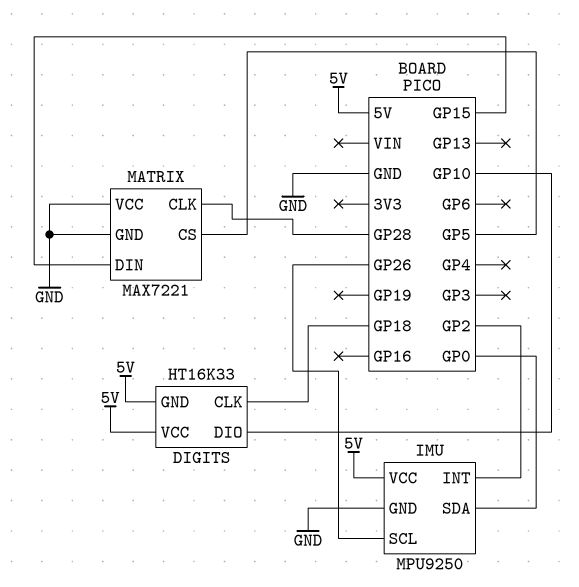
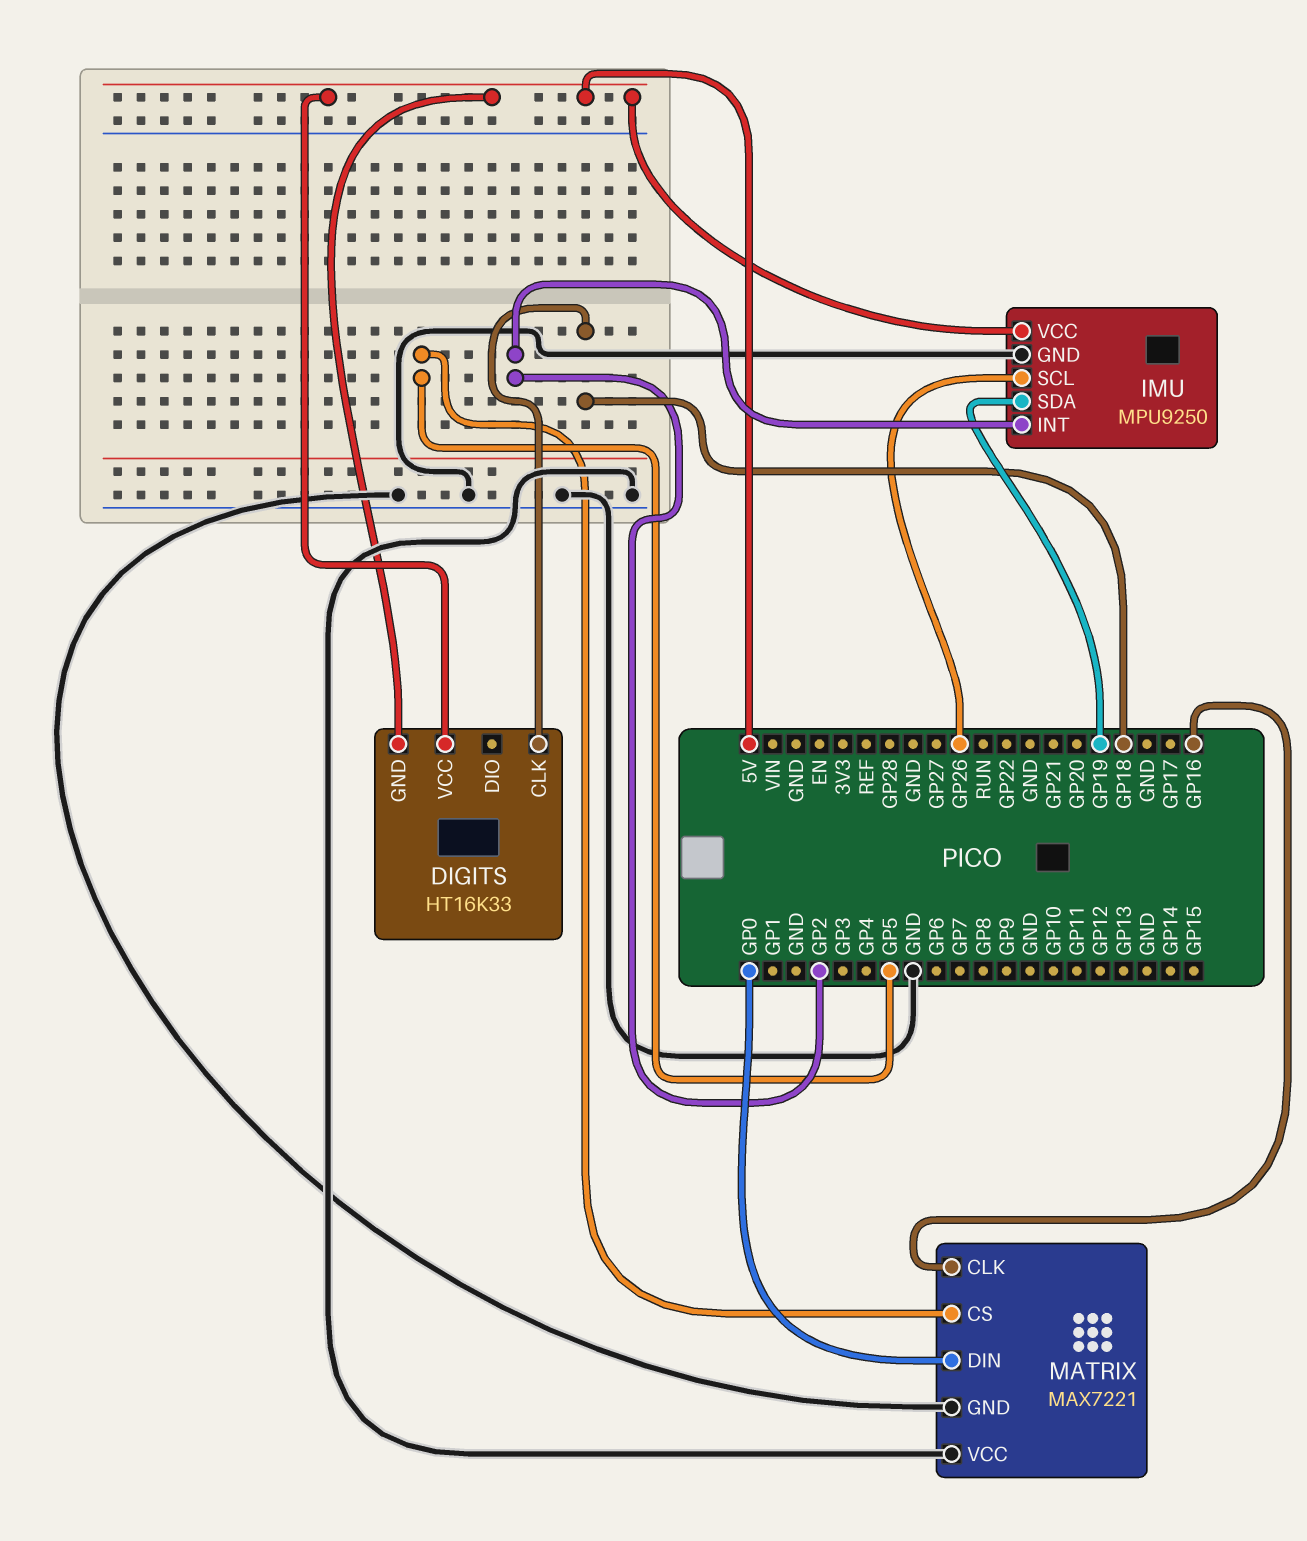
DIGITS pin DIO: GP10 -> none
IMU pin SDA: GP0 -> GP19
MATRIX pin CLK: GP28 -> GP16
MATRIX pin DIN: GP15 -> GP0

